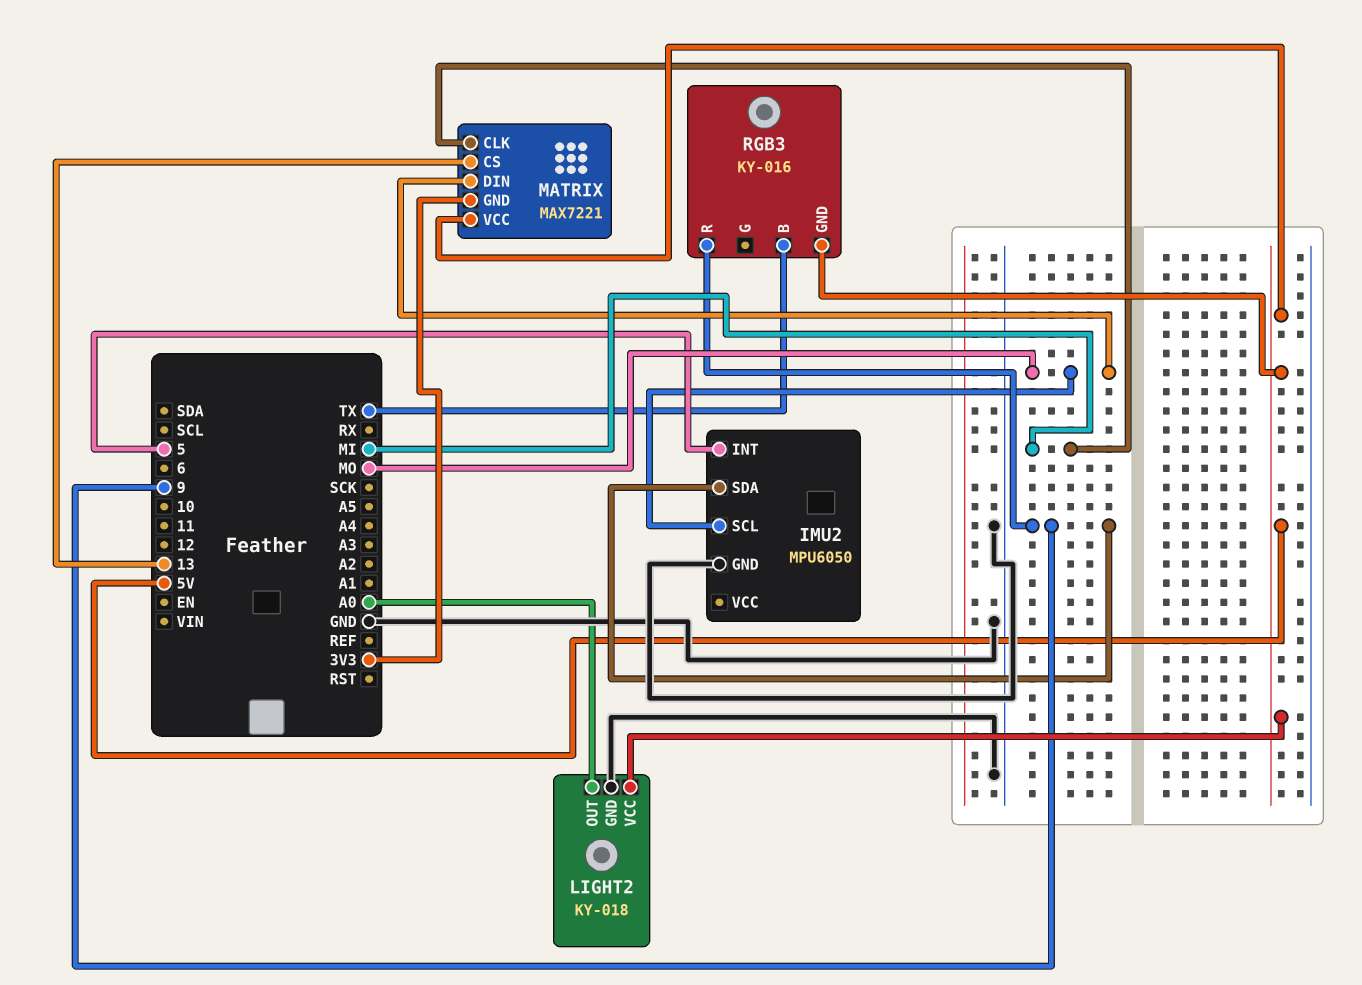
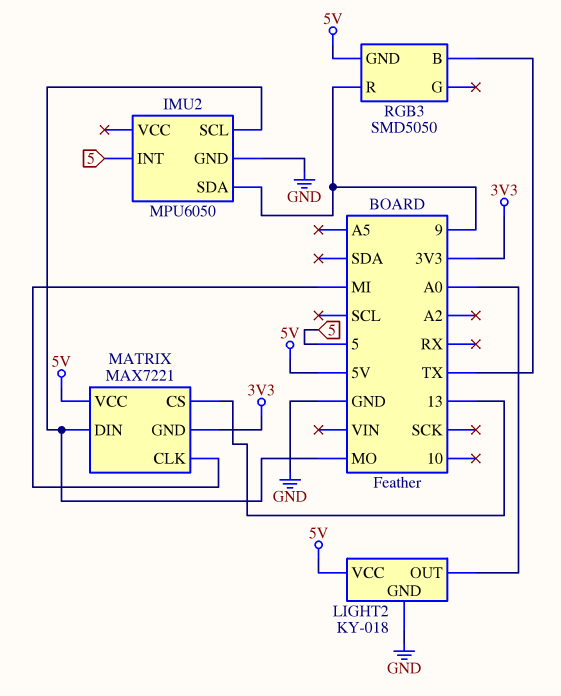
RGB3: KY-016 -> SMD5050

